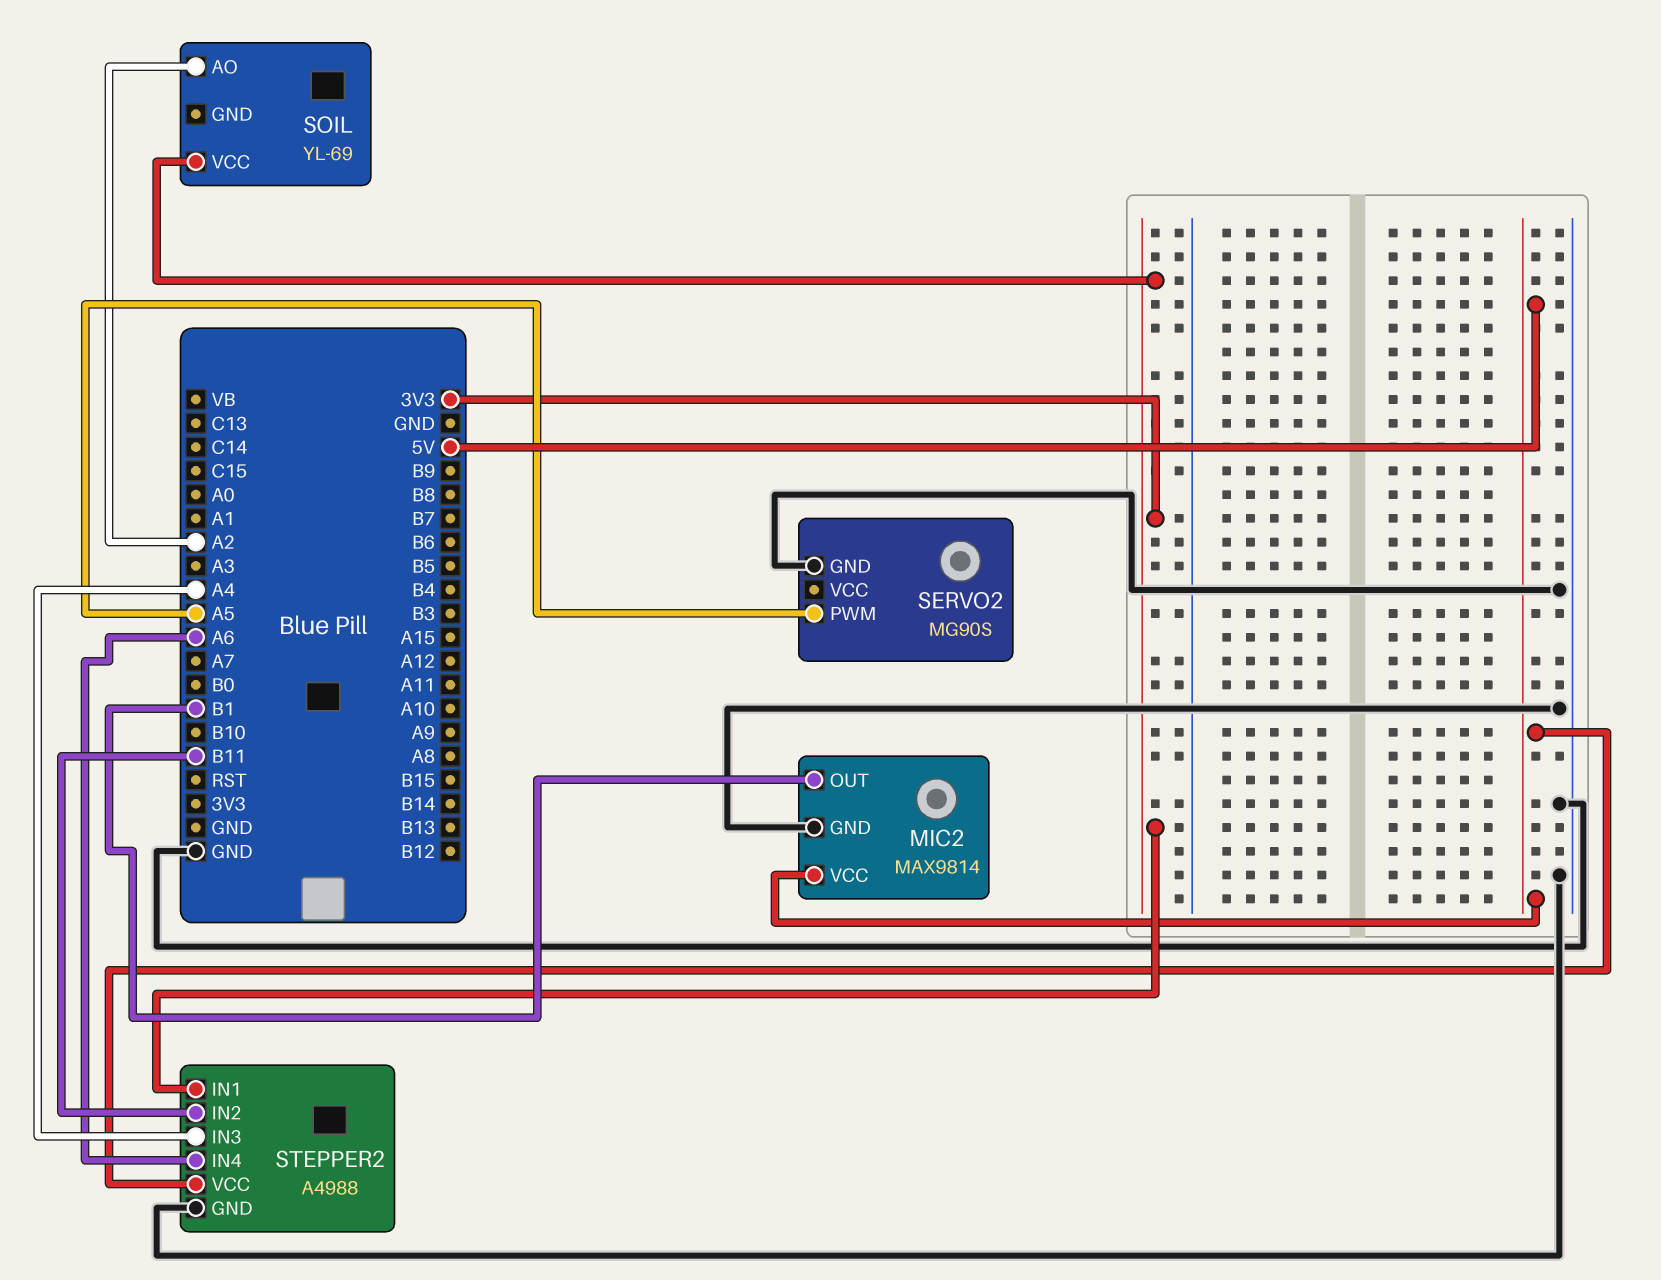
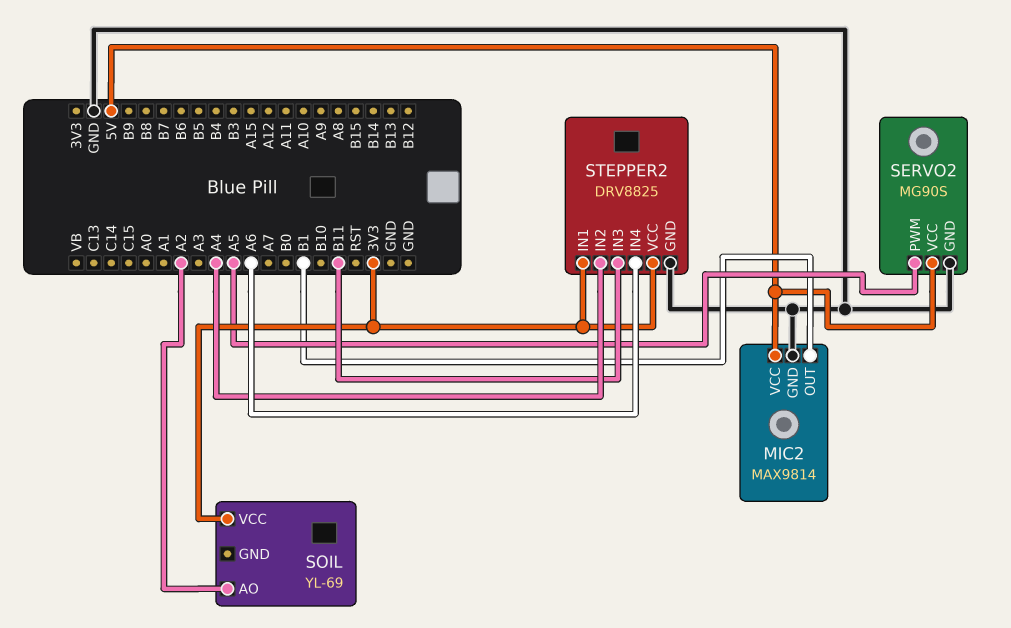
SERVO2 pin VCC: none -> 5V
STEPPER2: A4988 -> DRV8825
STEPPER2 pin IN2: B11 -> A4
STEPPER2 pin IN3: A4 -> B11
STEPPER2 pin VCC: 5V -> 3V3

